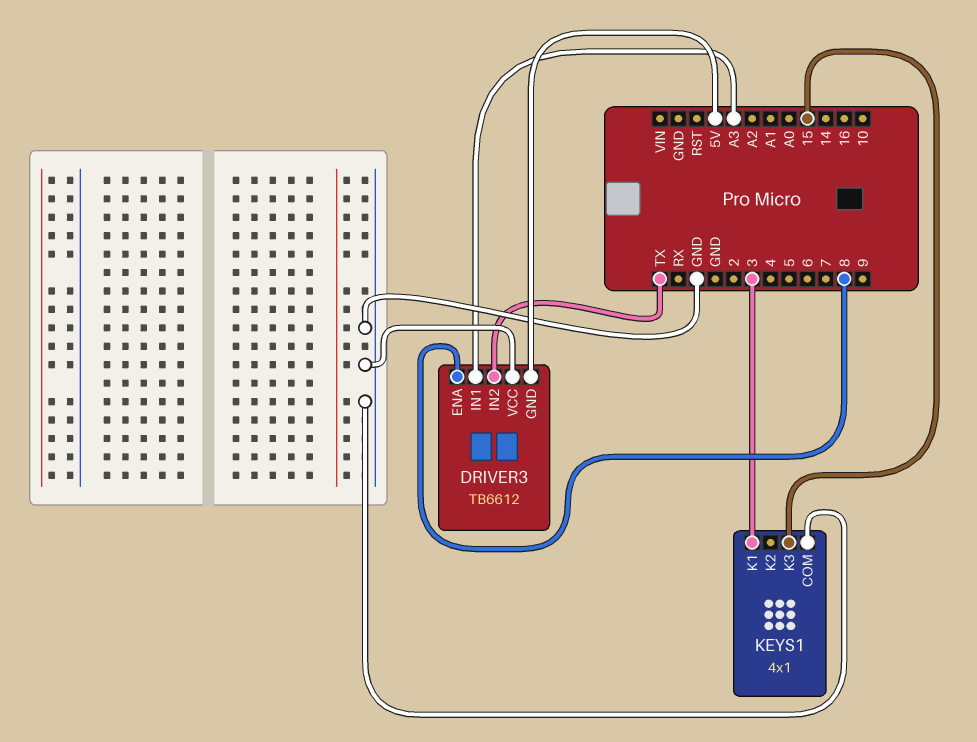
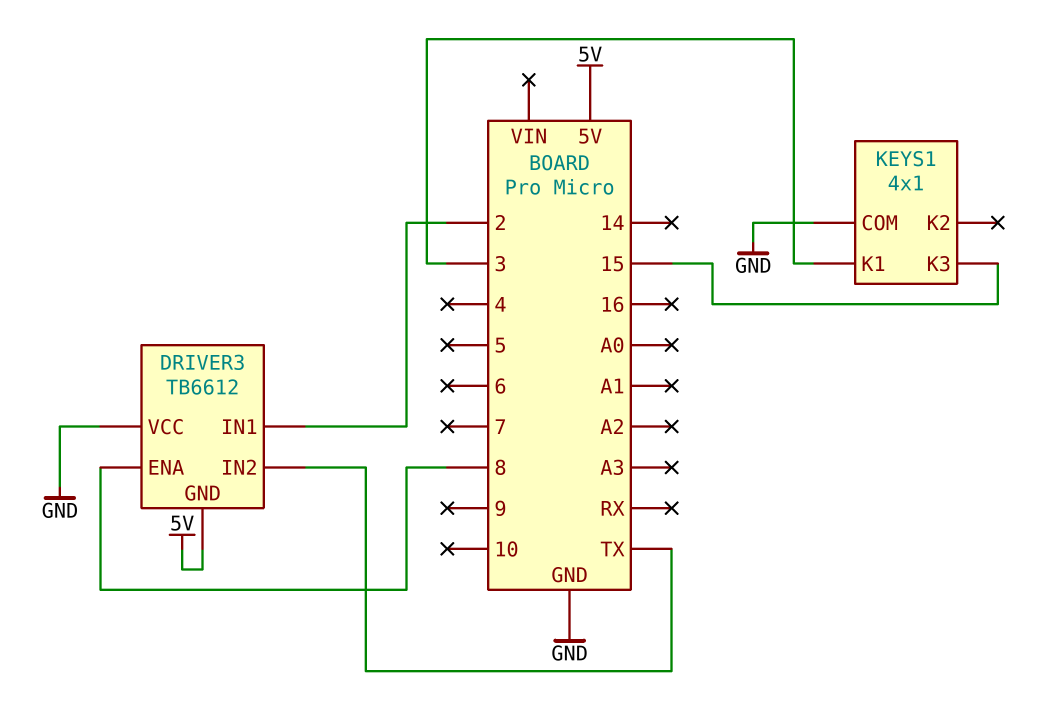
DRIVER3 pin IN1: A3 -> 2

